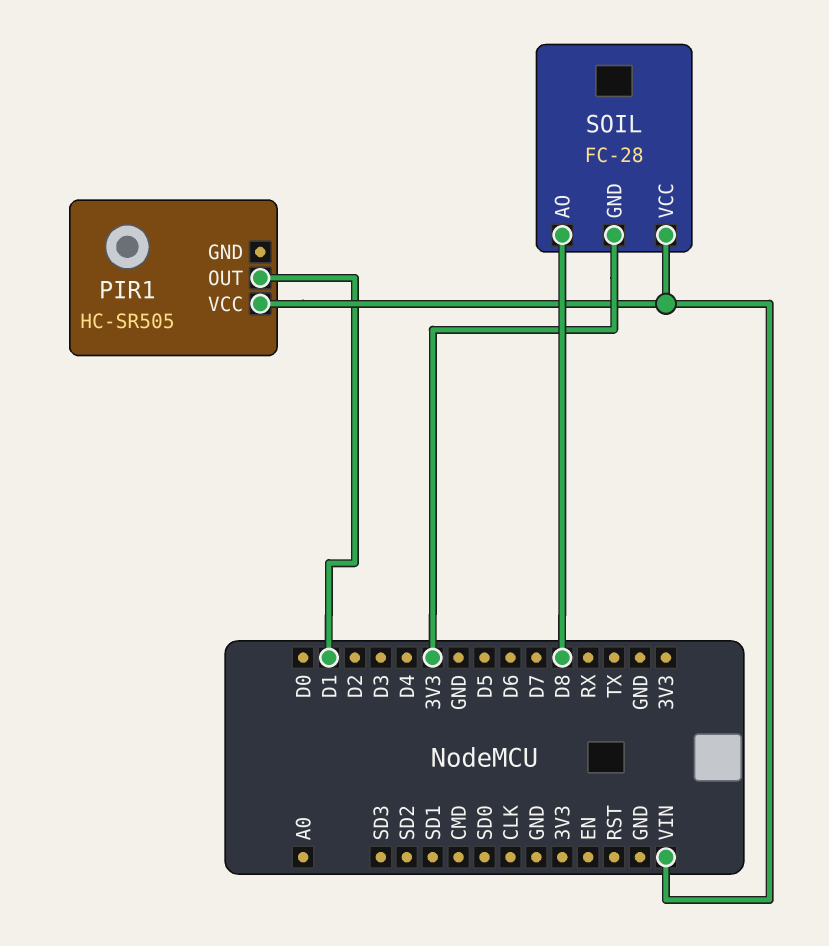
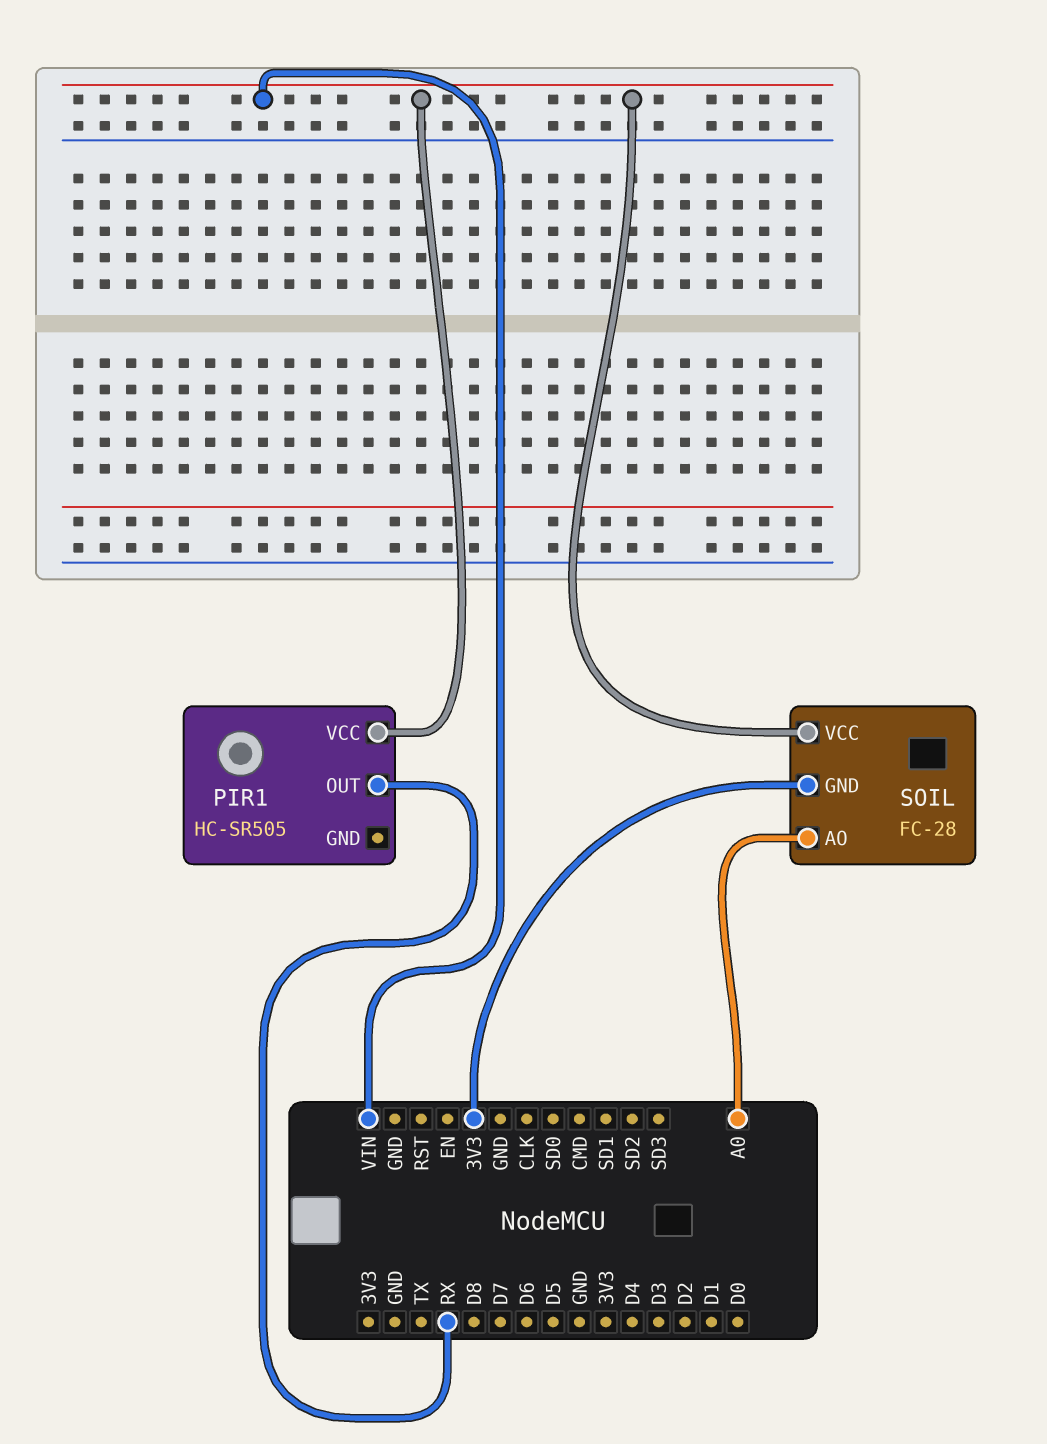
PIR1 pin OUT: D1 -> RX
SOIL pin AO: D8 -> A0

